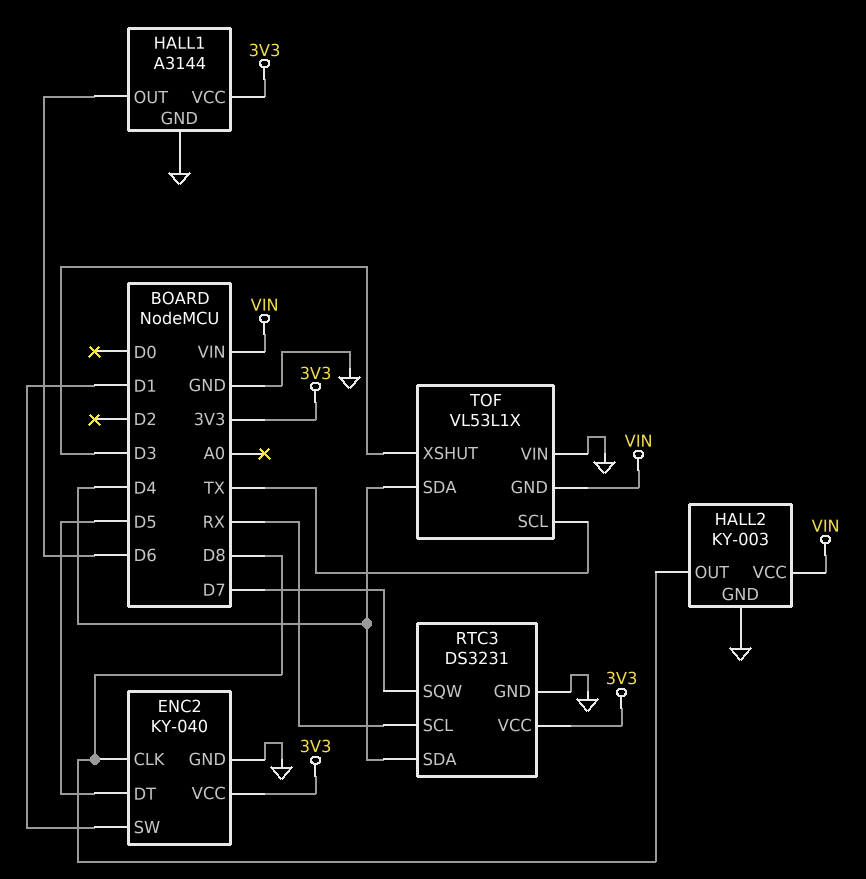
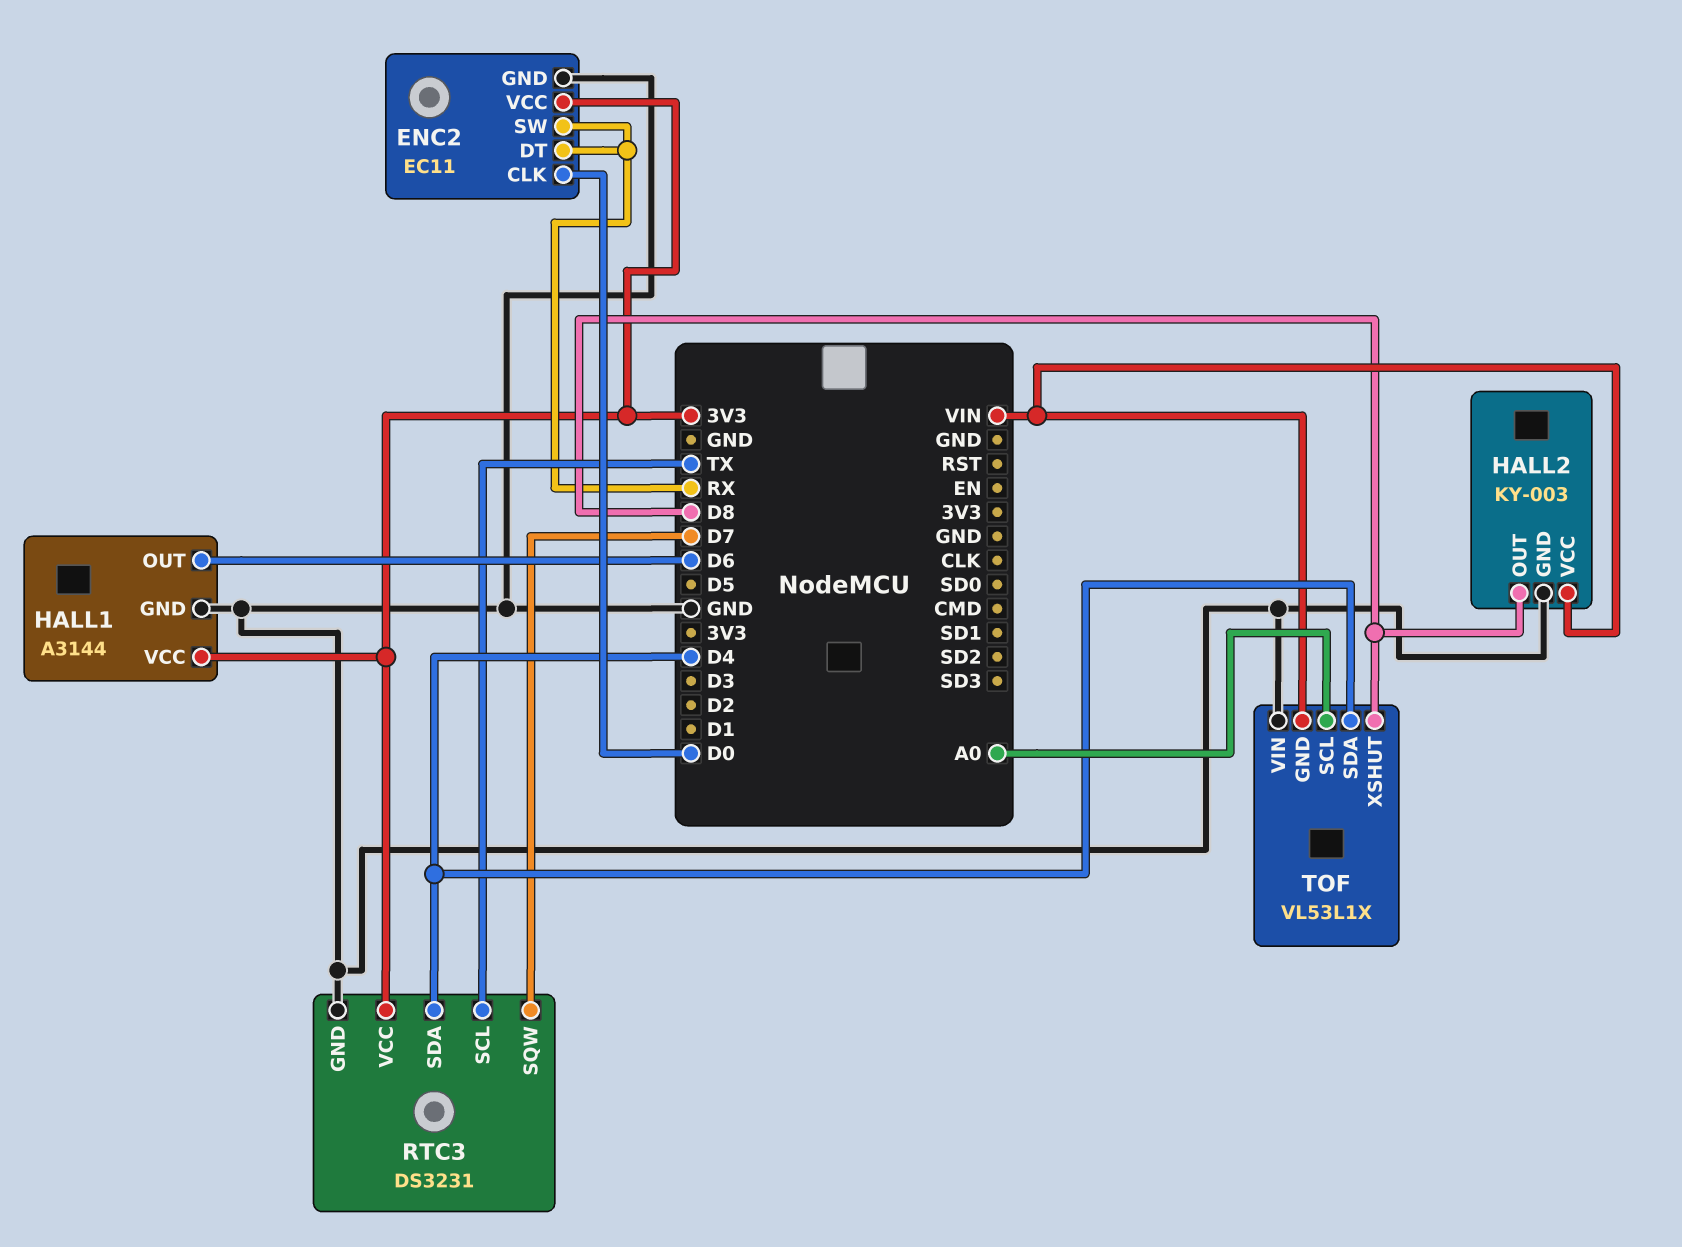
ENC2: KY-040 -> EC11
ENC2 pin CLK: D8 -> D0
ENC2 pin DT: D5 -> RX
ENC2 pin SW: D1 -> RX
RTC3 pin SCL: RX -> TX
TOF pin SCL: TX -> A0
TOF pin XSHUT: D3 -> D8

